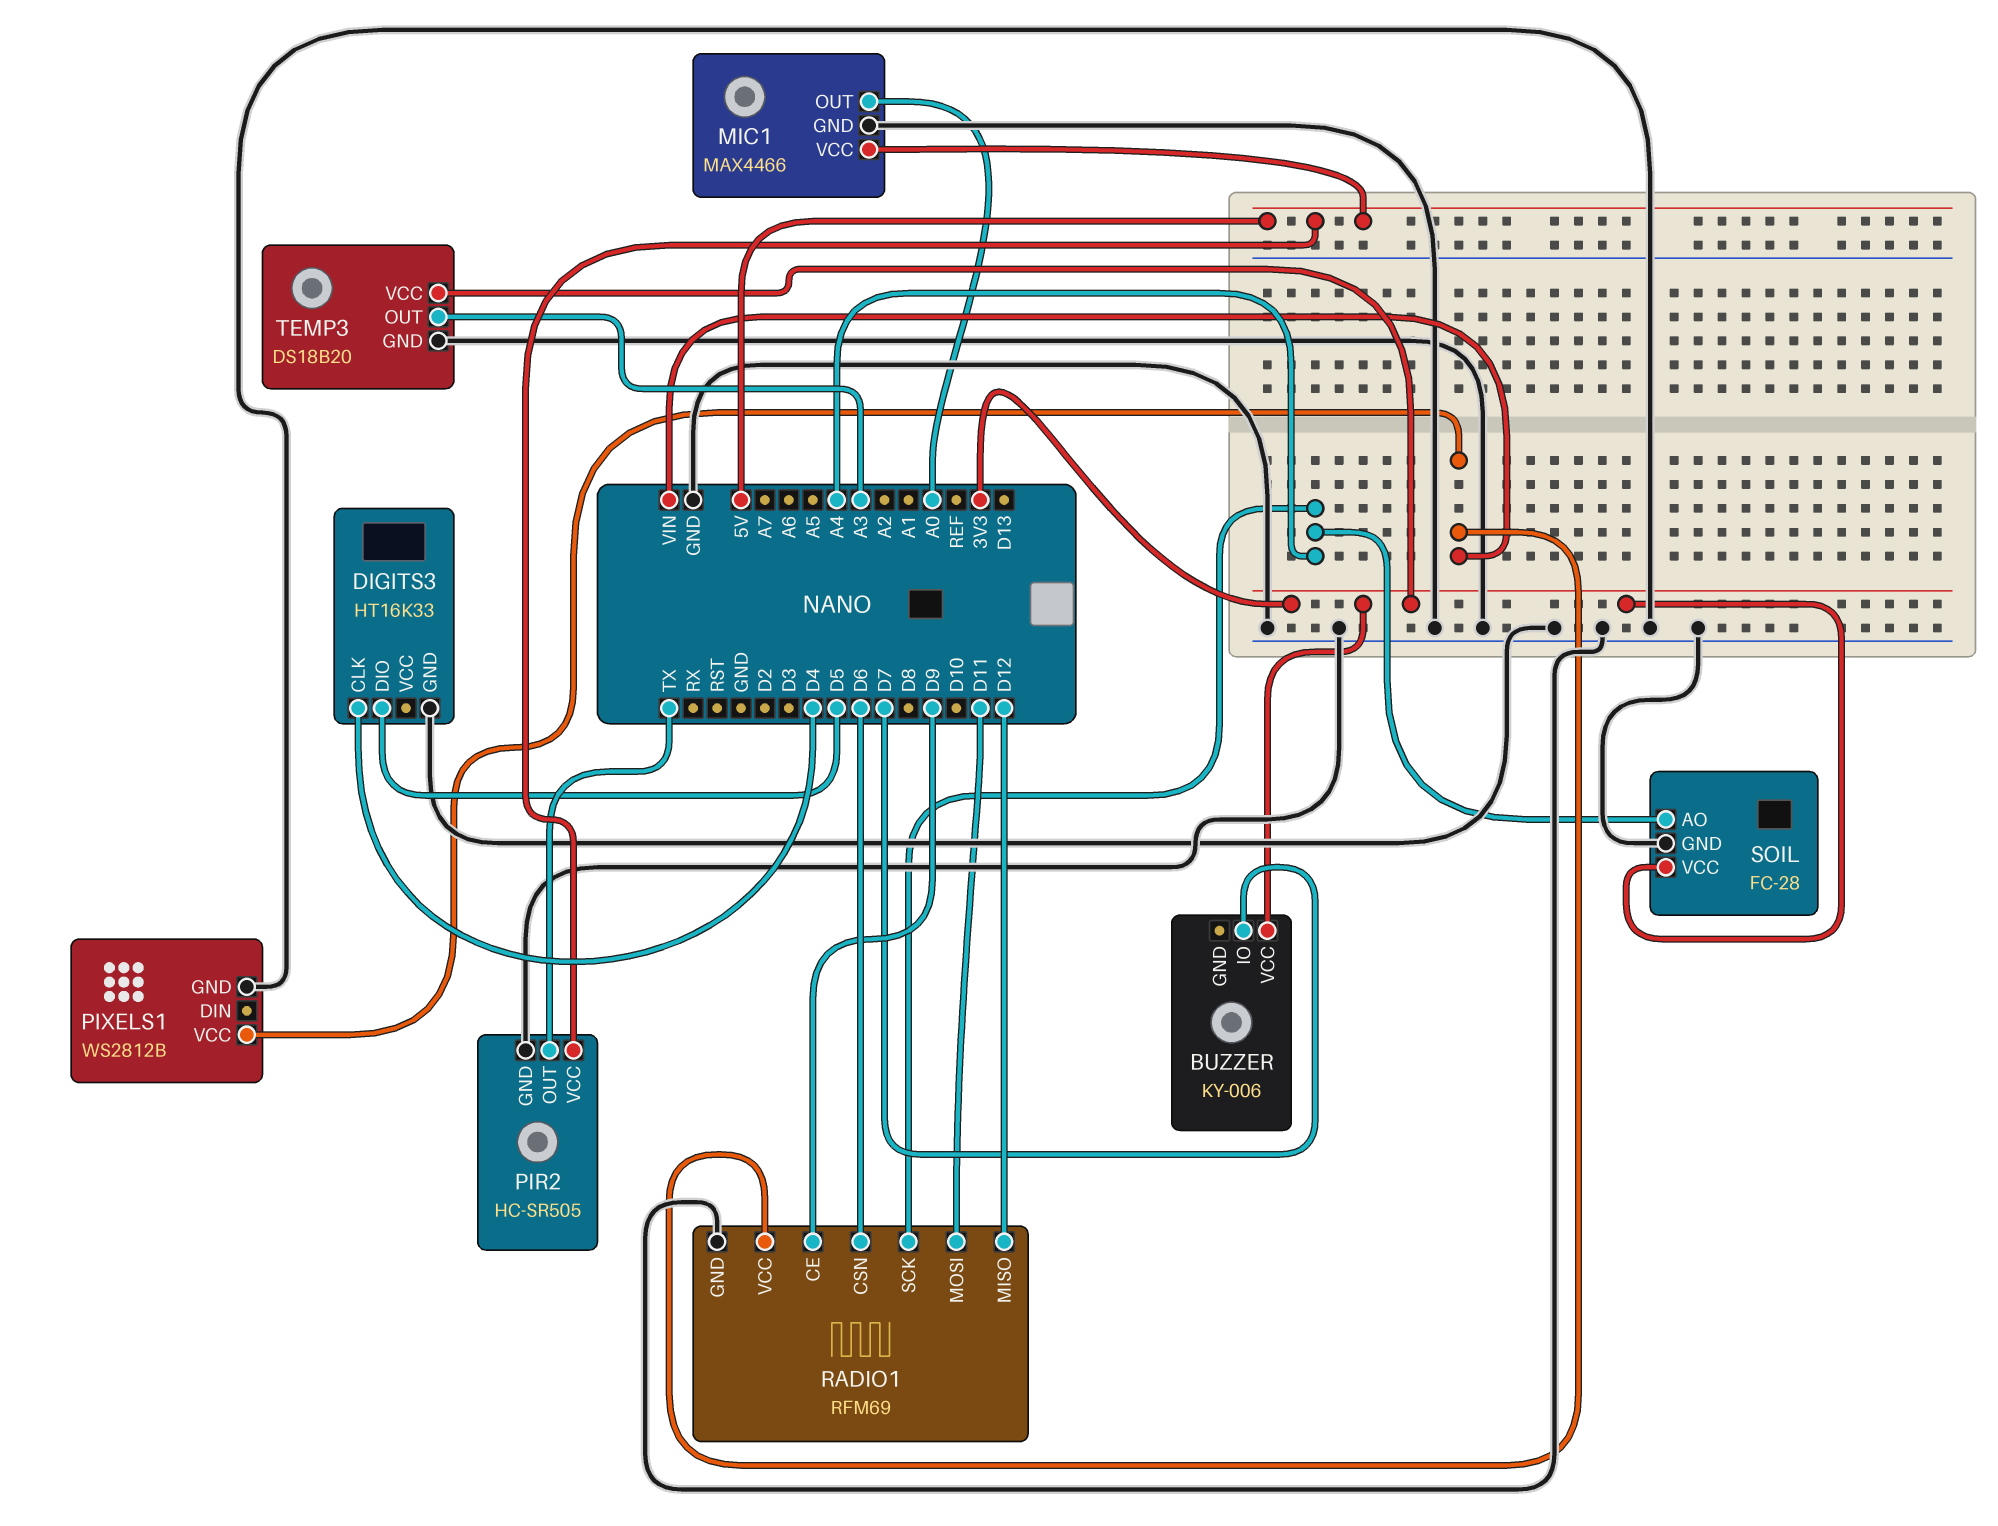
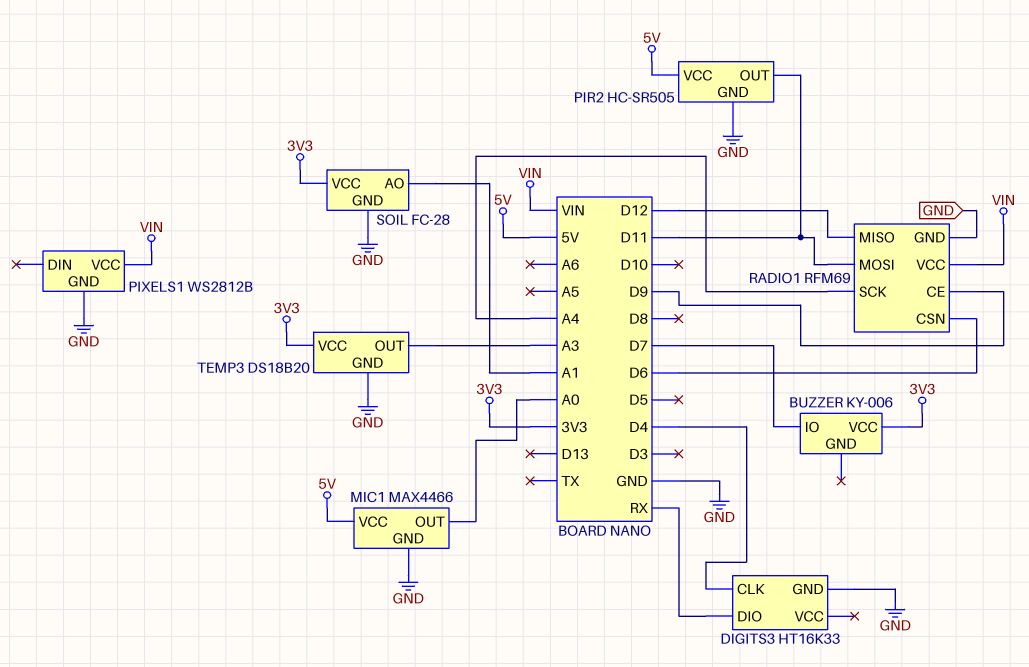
DIGITS3 pin DIO: D5 -> RX
PIR2 pin OUT: TX -> D11
SOIL pin AO: A4 -> A1

